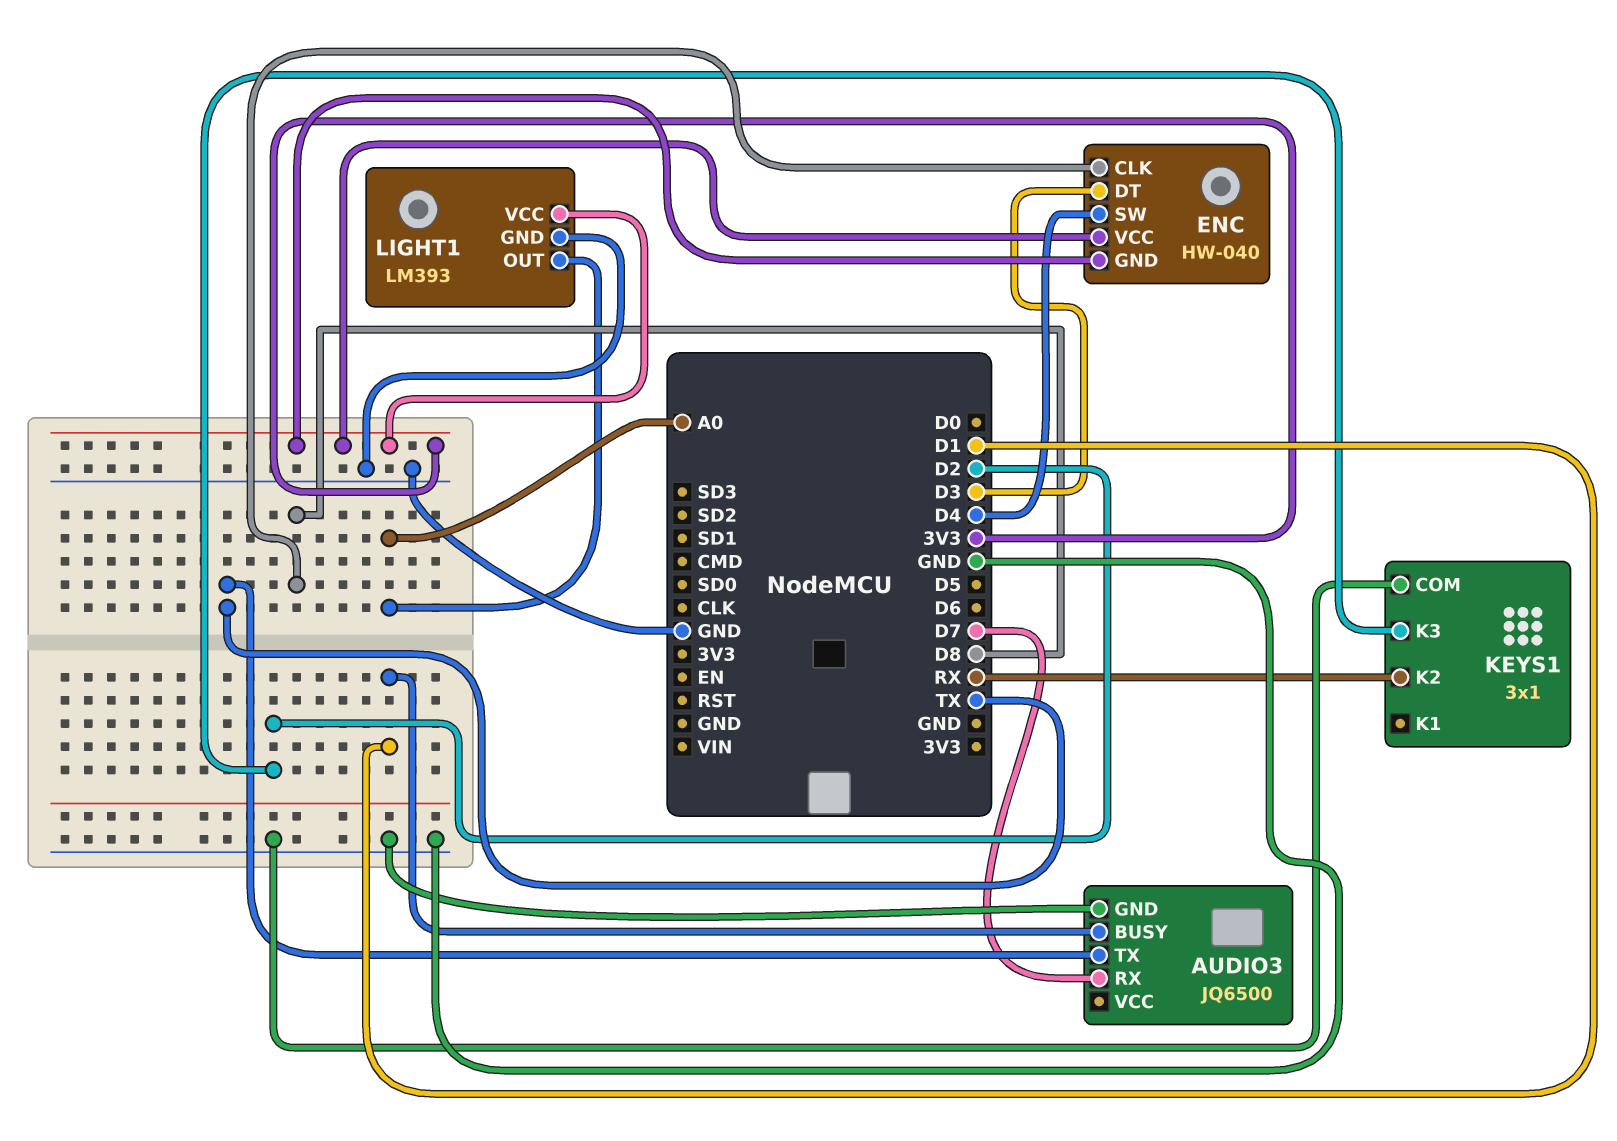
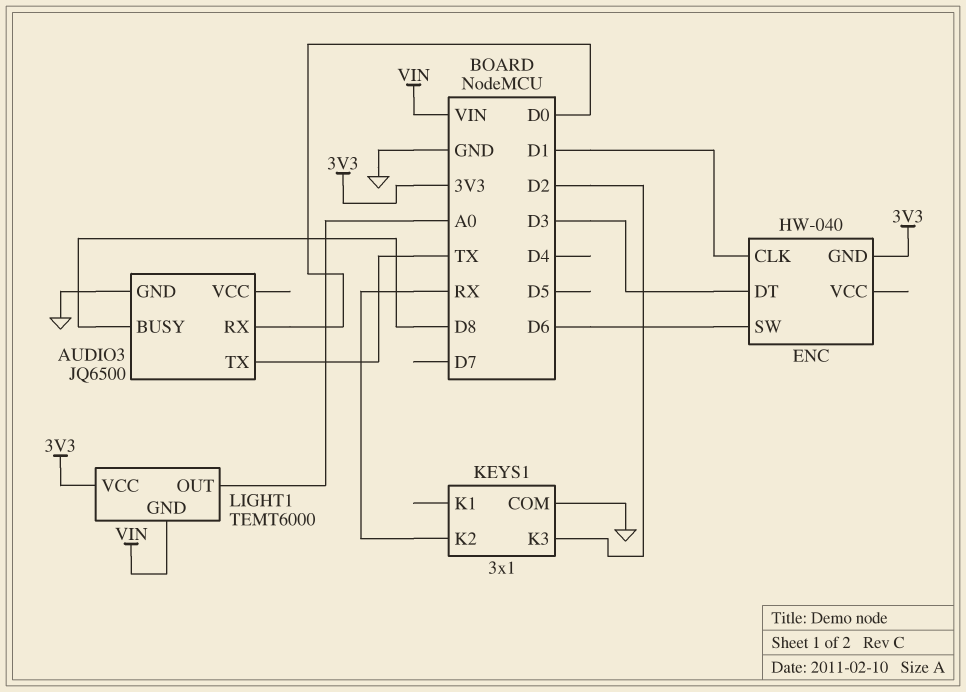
AUDIO3 pin BUSY: D1 -> D8
AUDIO3 pin RX: D7 -> D0
ENC pin CLK: D8 -> D1
ENC pin SW: D4 -> D6
ENC pin VCC: 3V3 -> none
LIGHT1: LM393 -> TEMT6000
LIGHT1 pin GND: GND -> VIN

